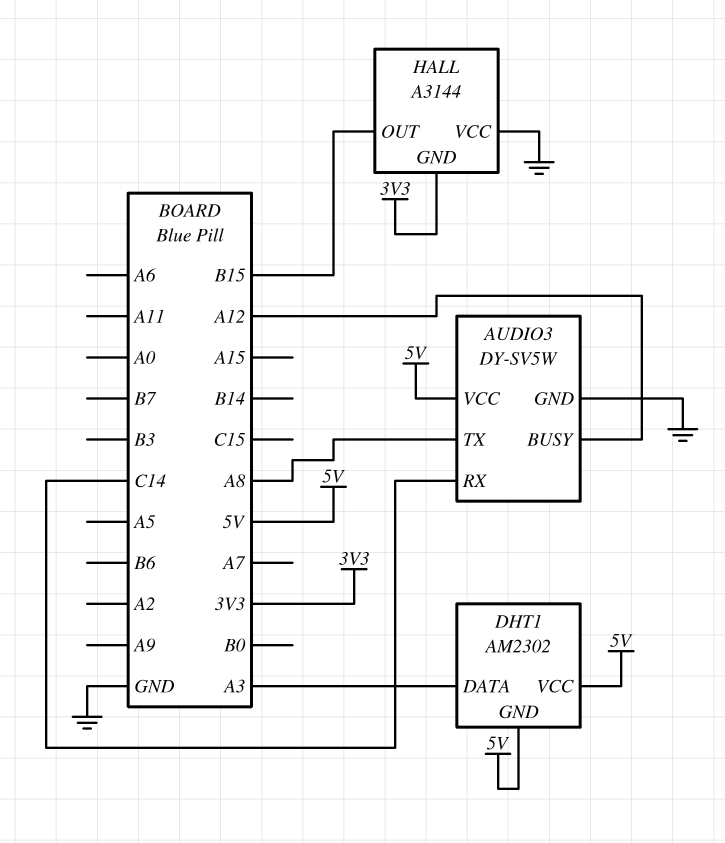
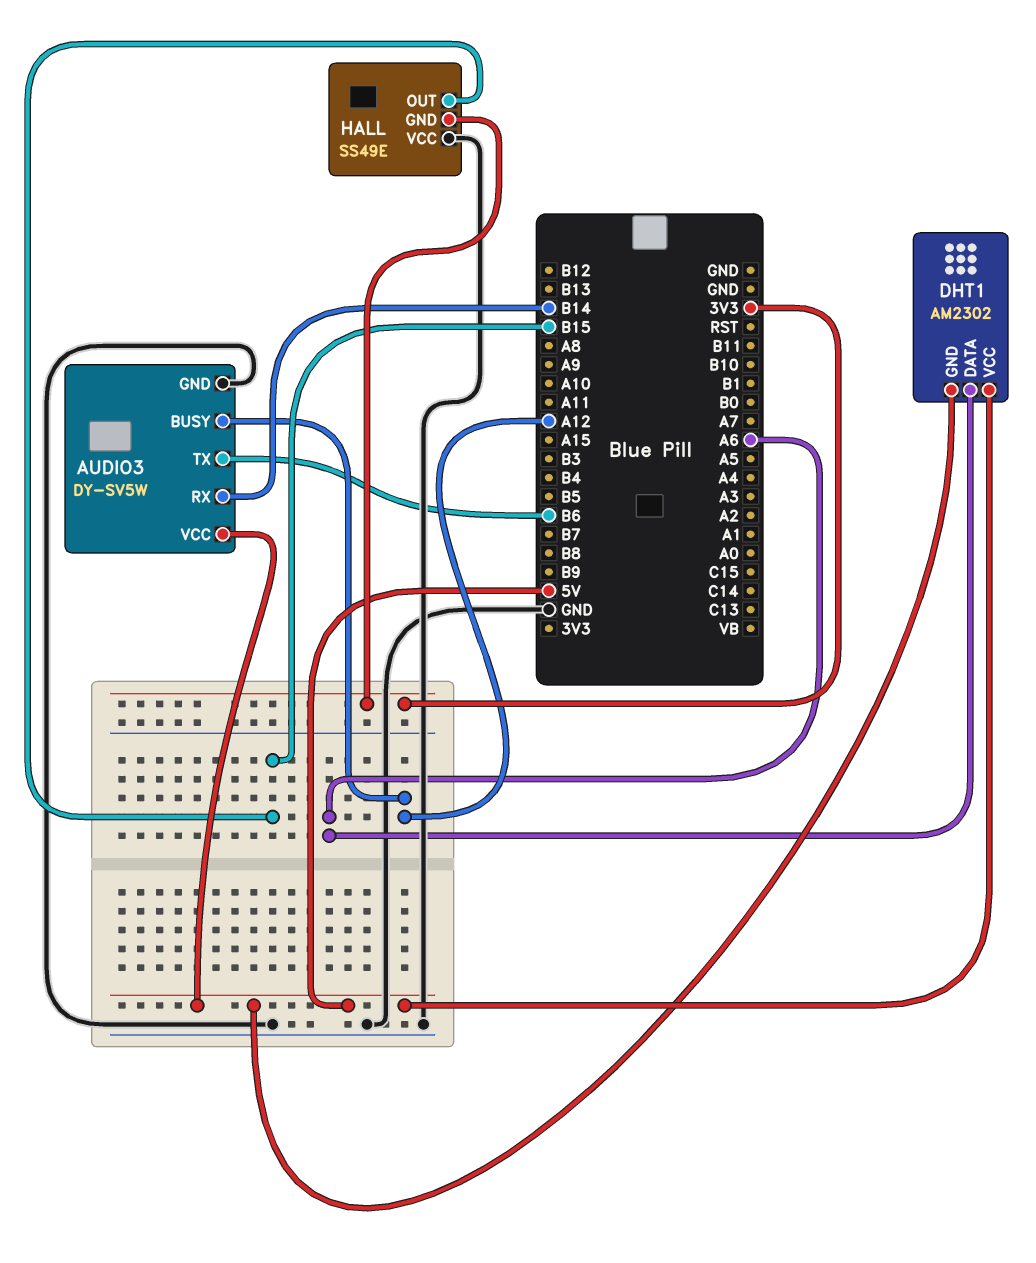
AUDIO3 pin RX: C14 -> B14
AUDIO3 pin TX: A8 -> B6
DHT1 pin DATA: A3 -> A6
HALL: A3144 -> SS49E

